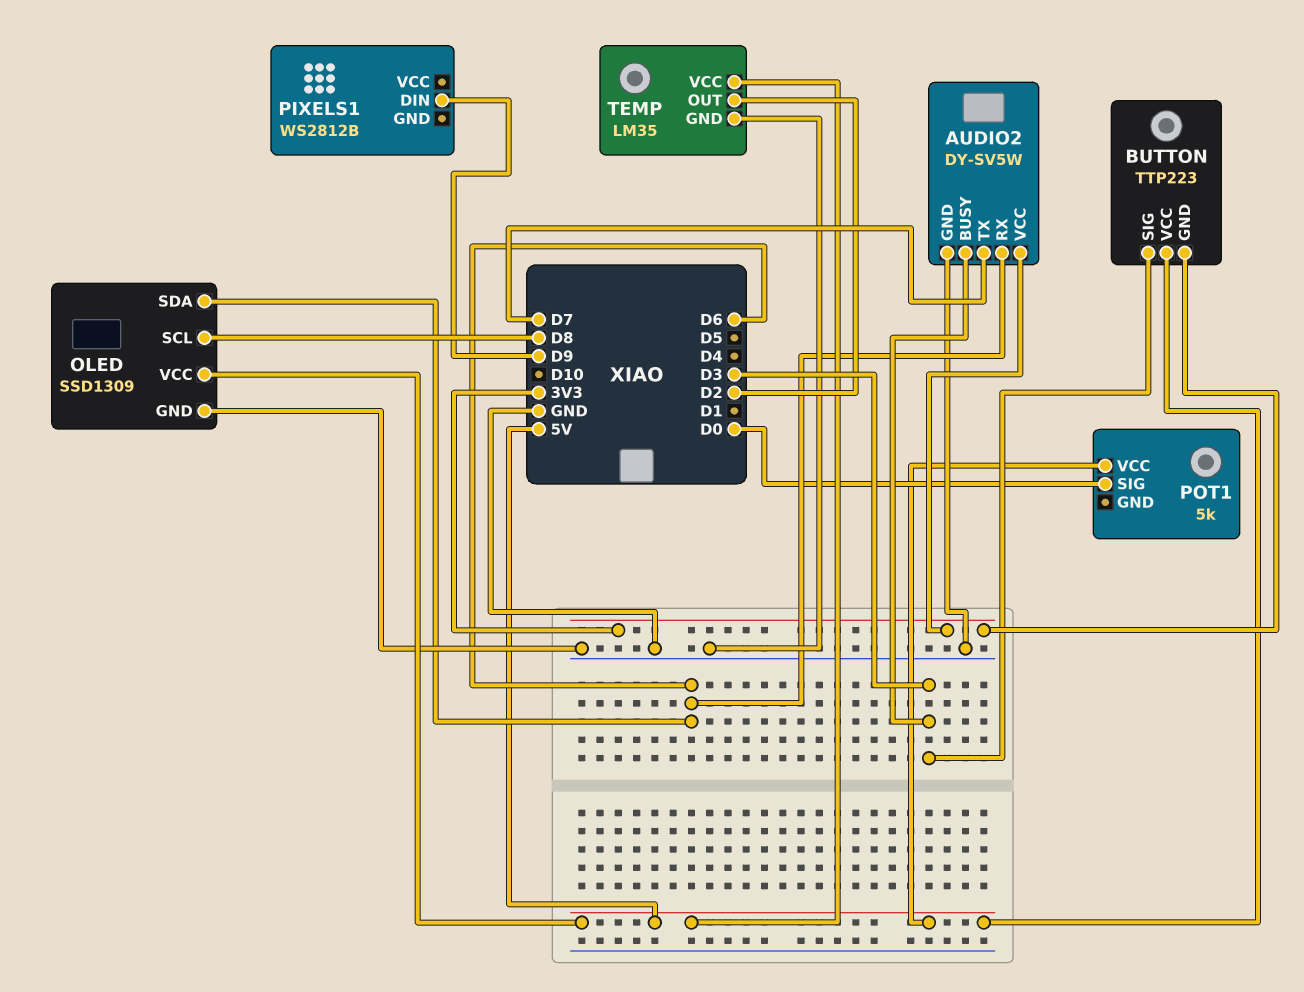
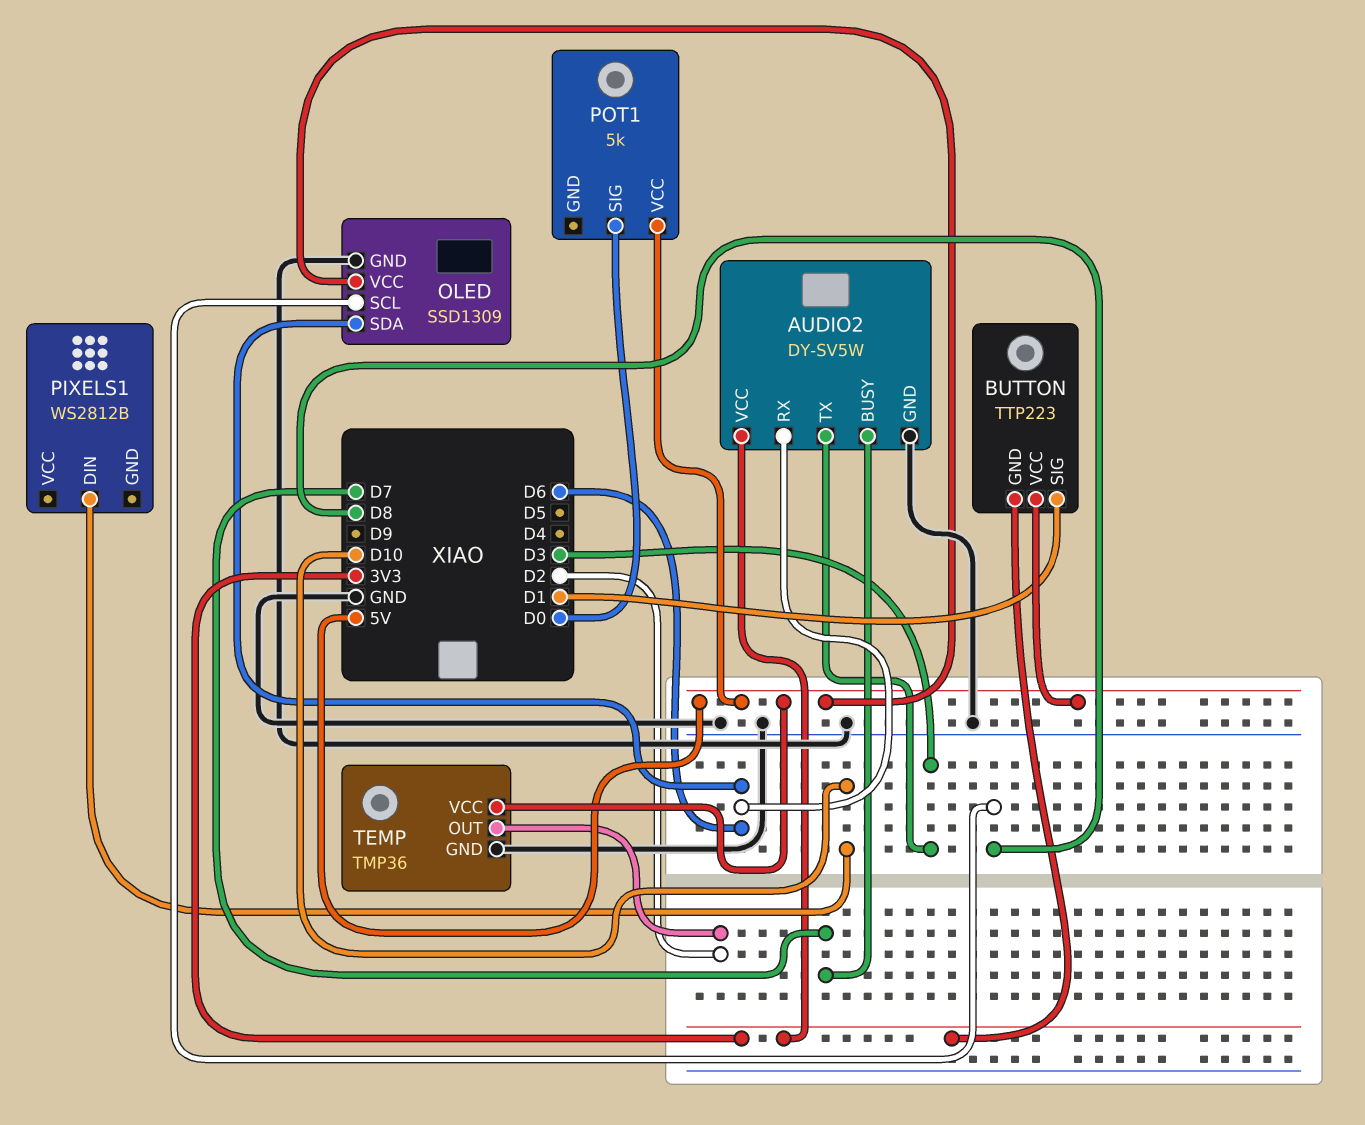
AUDIO2 pin BUSY: D3 -> D7
AUDIO2 pin TX: D7 -> D3
BUTTON pin SIG: D3 -> D1
PIXELS1 pin DIN: D9 -> D10
TEMP: LM35 -> TMP36

